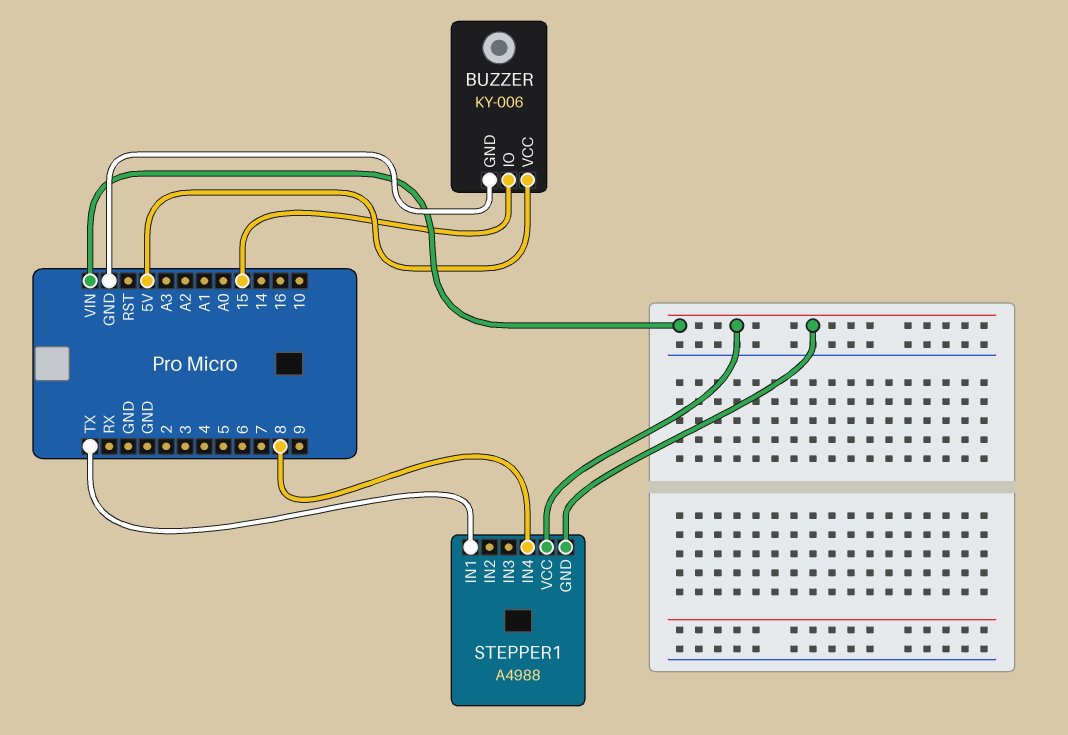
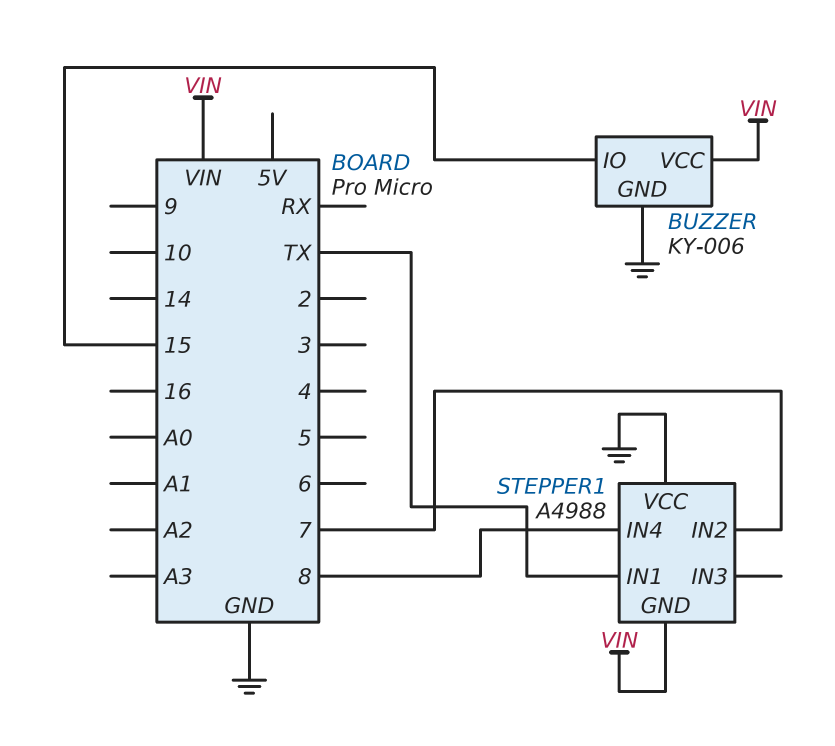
BUZZER pin VCC: 5V -> VIN
STEPPER1 pin IN2: none -> 7
STEPPER1 pin VCC: VIN -> GND

